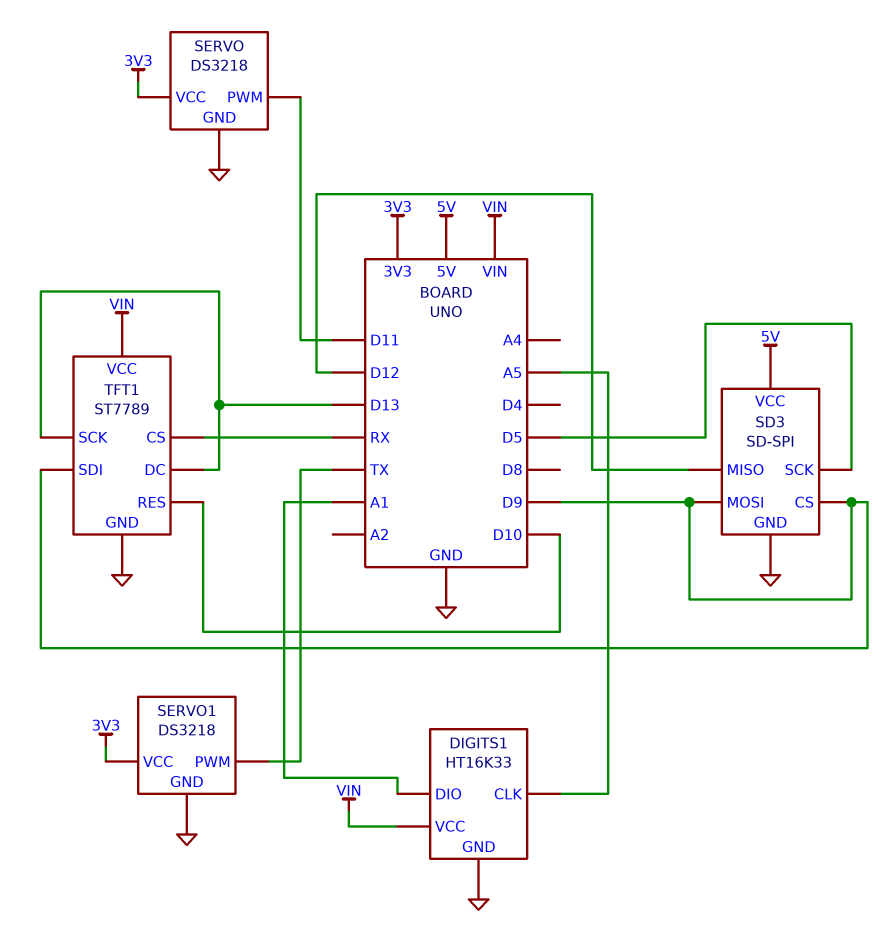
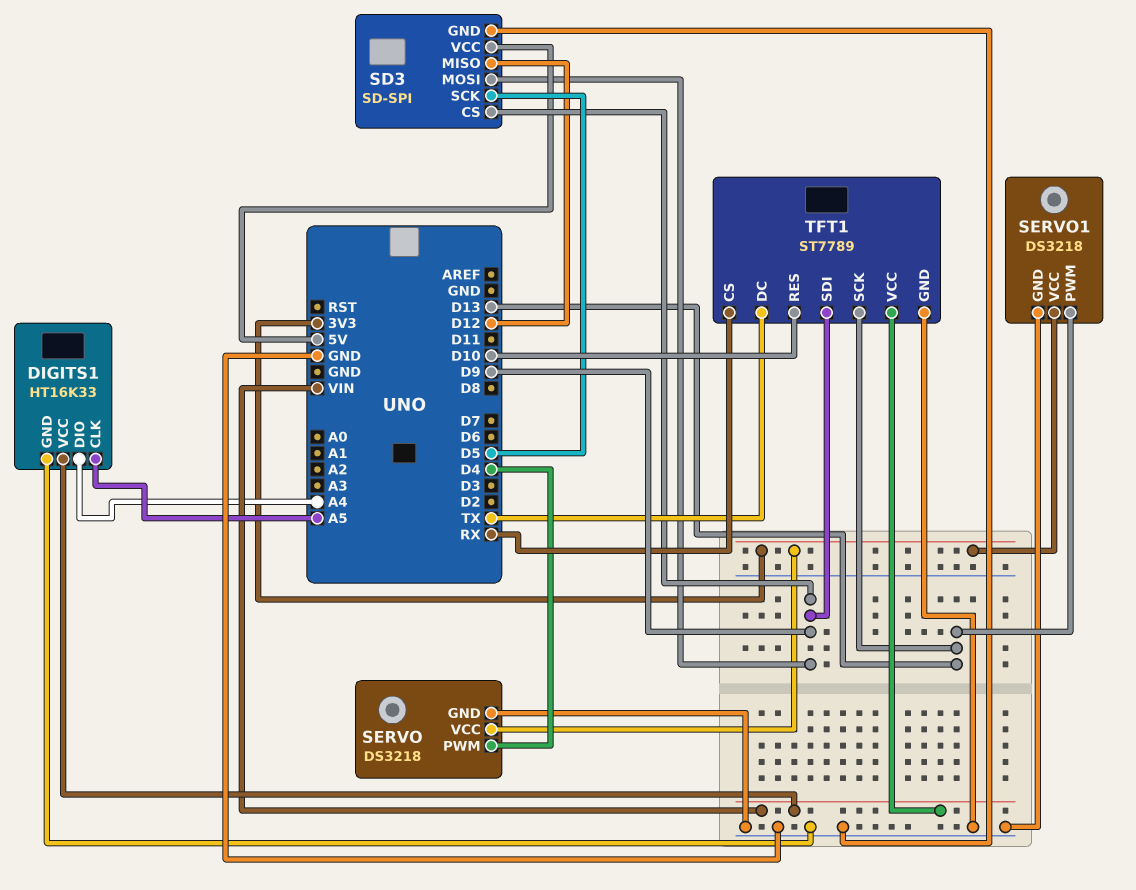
DIGITS1 pin DIO: A1 -> A4
SERVO pin PWM: D11 -> D4
SERVO1 pin PWM: TX -> D13
TFT1 pin DC: D13 -> TX

